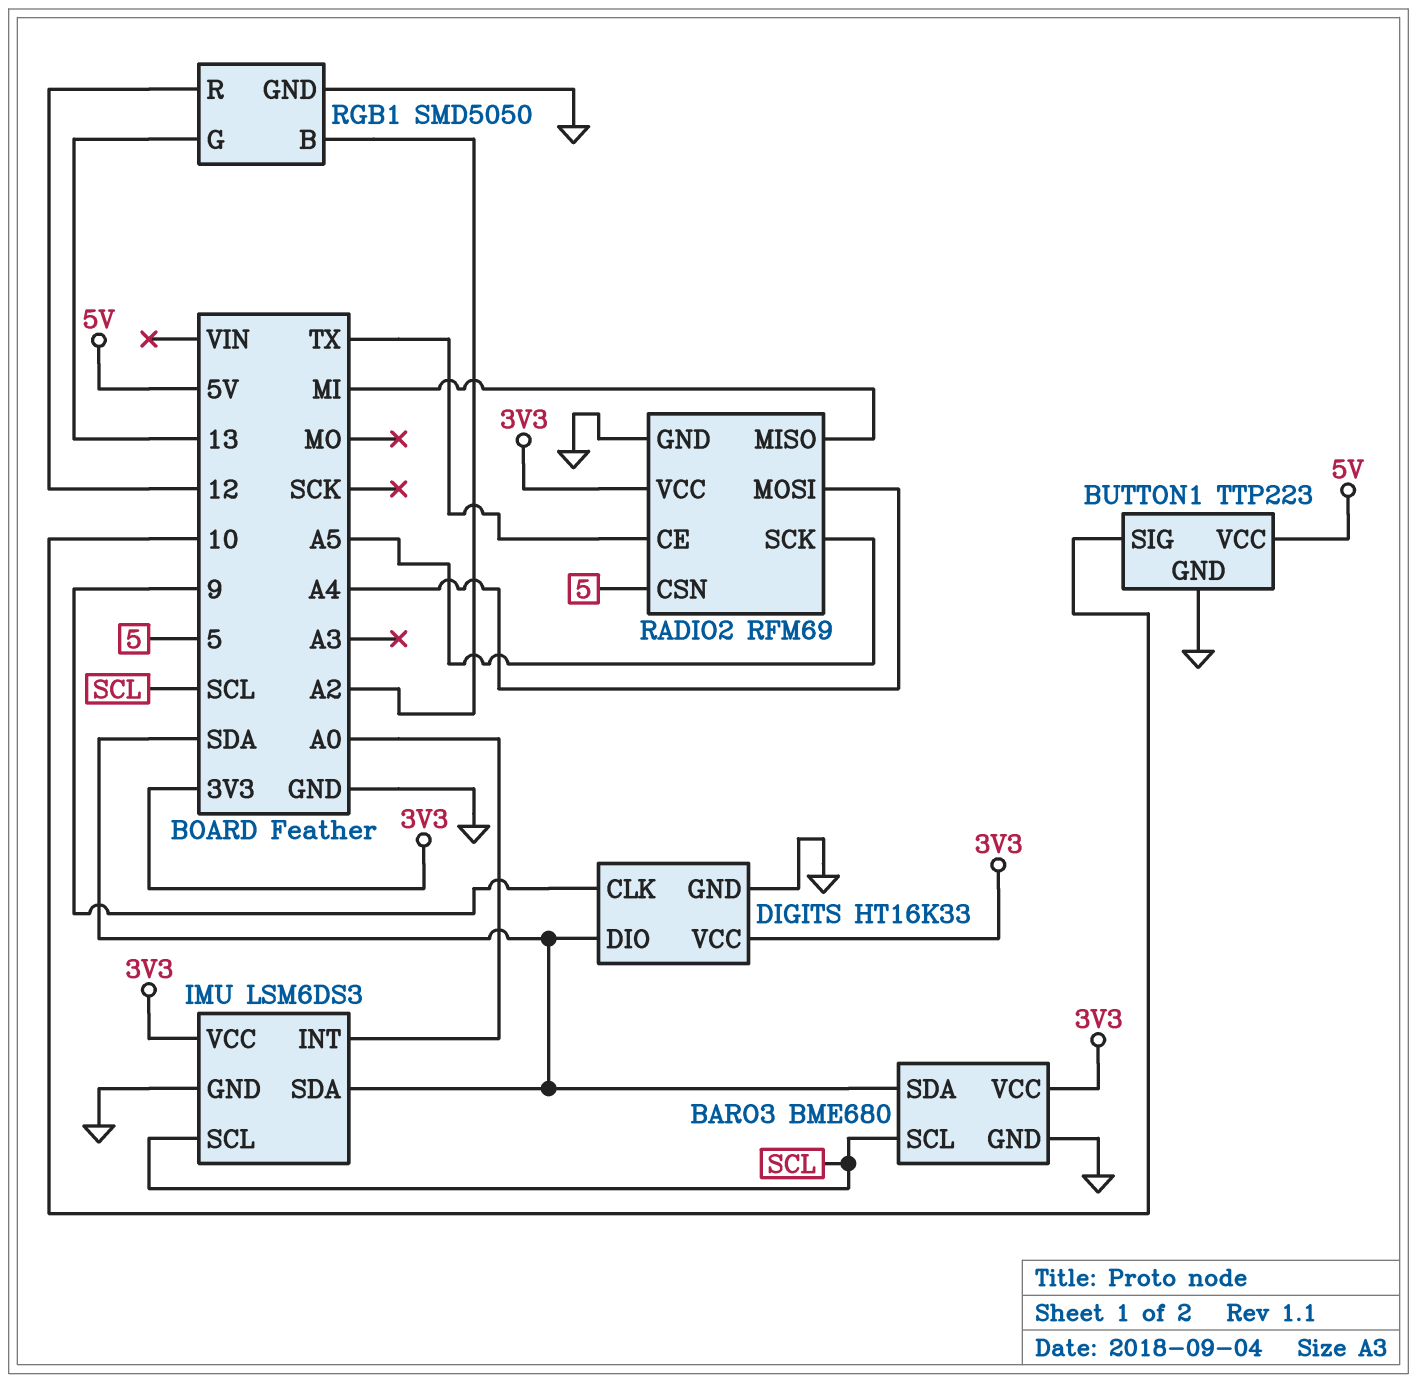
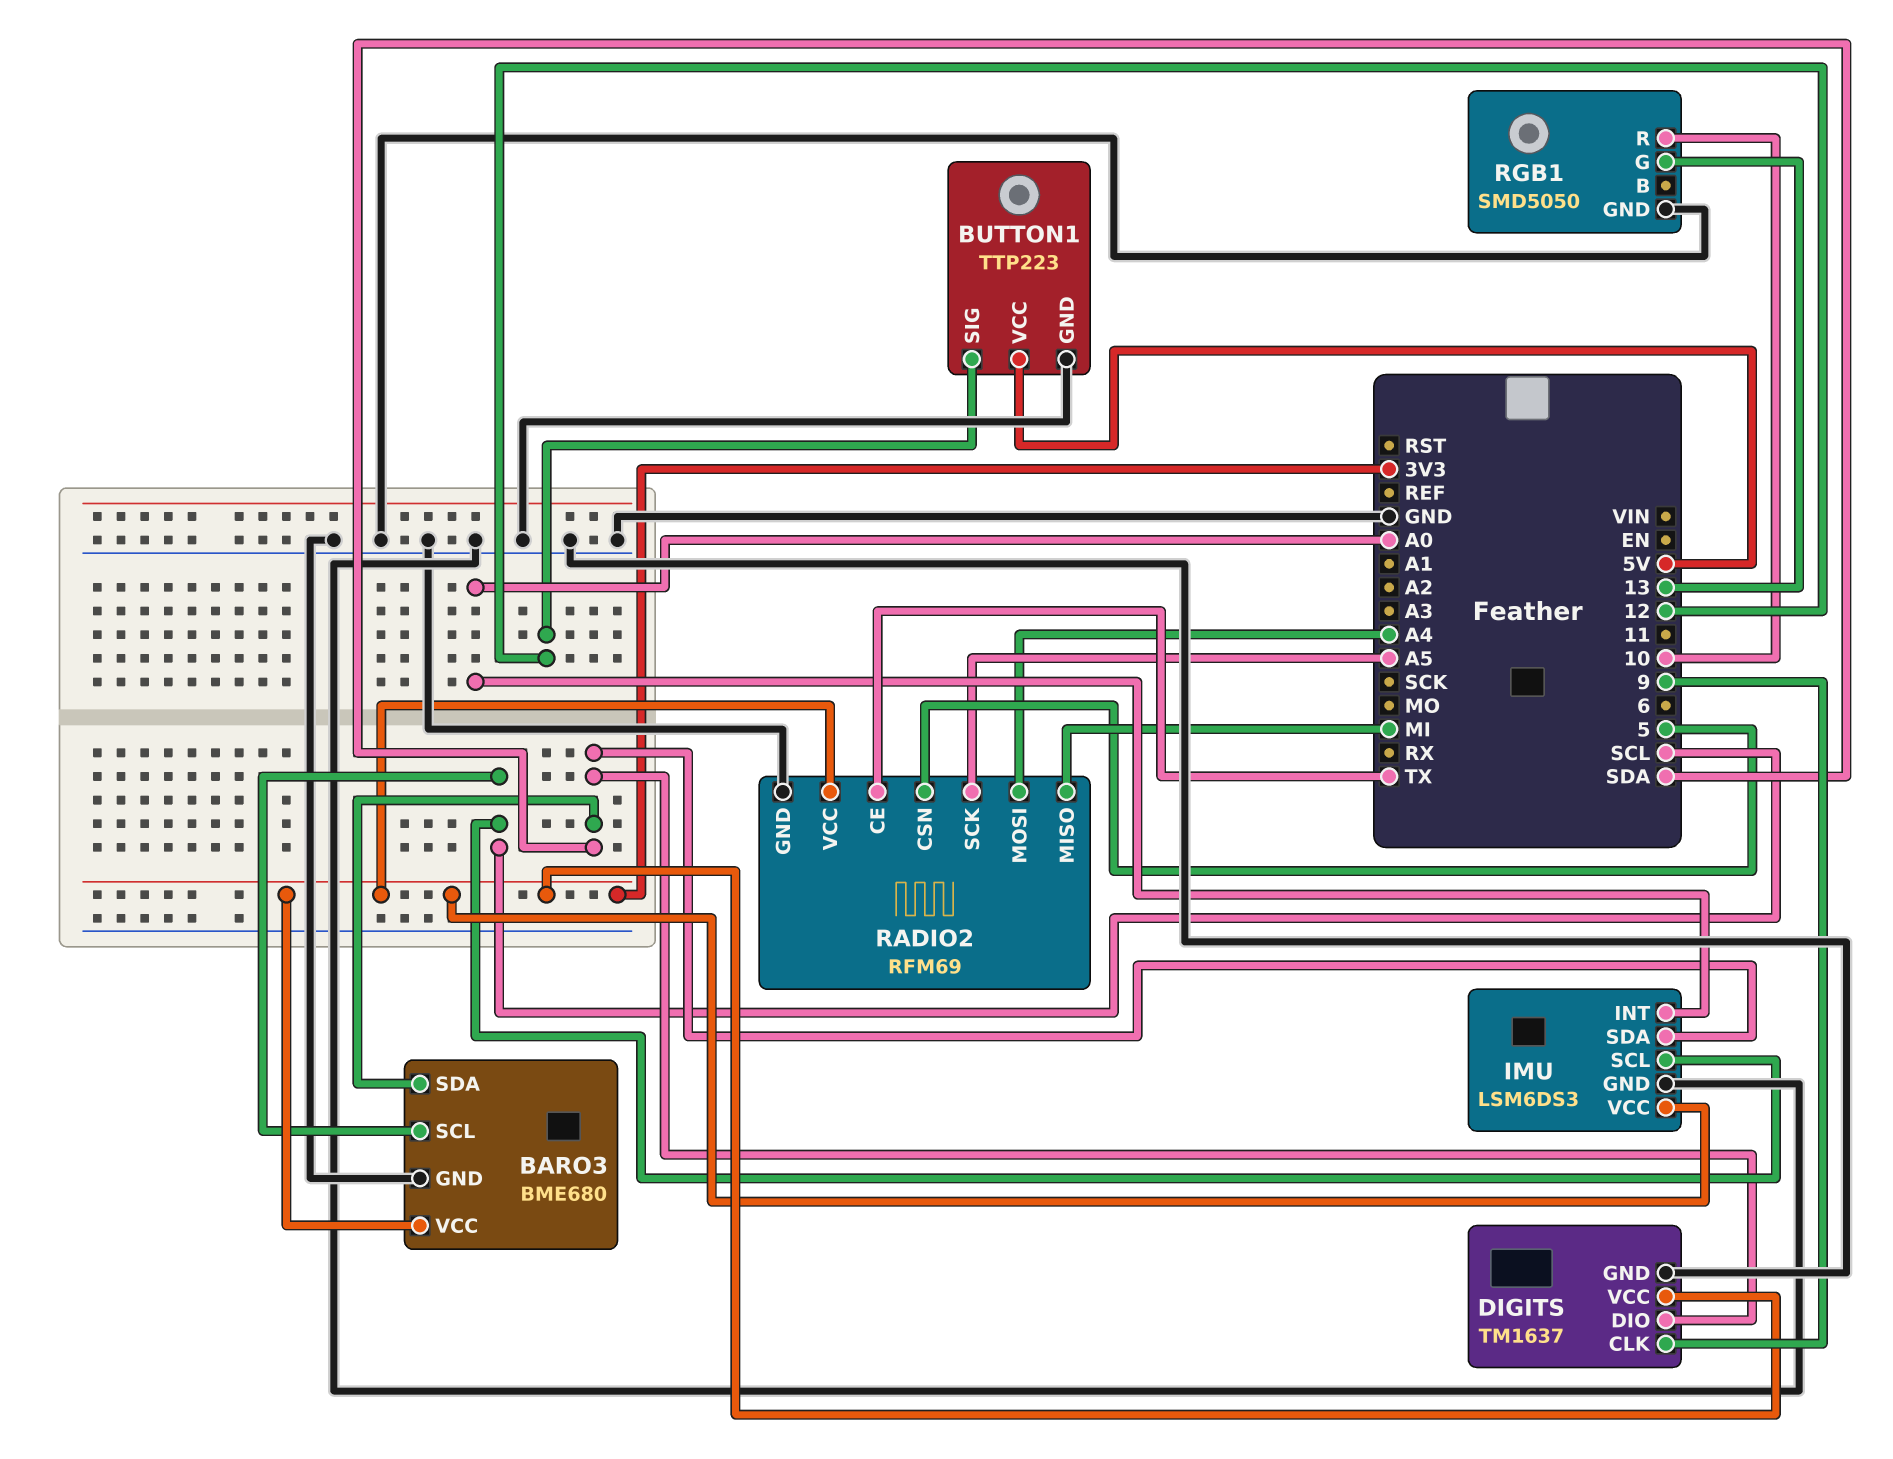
BUTTON1 pin SIG: 10 -> 12
DIGITS: HT16K33 -> TM1637
RGB1 pin B: A2 -> none
RGB1 pin R: 12 -> 10

